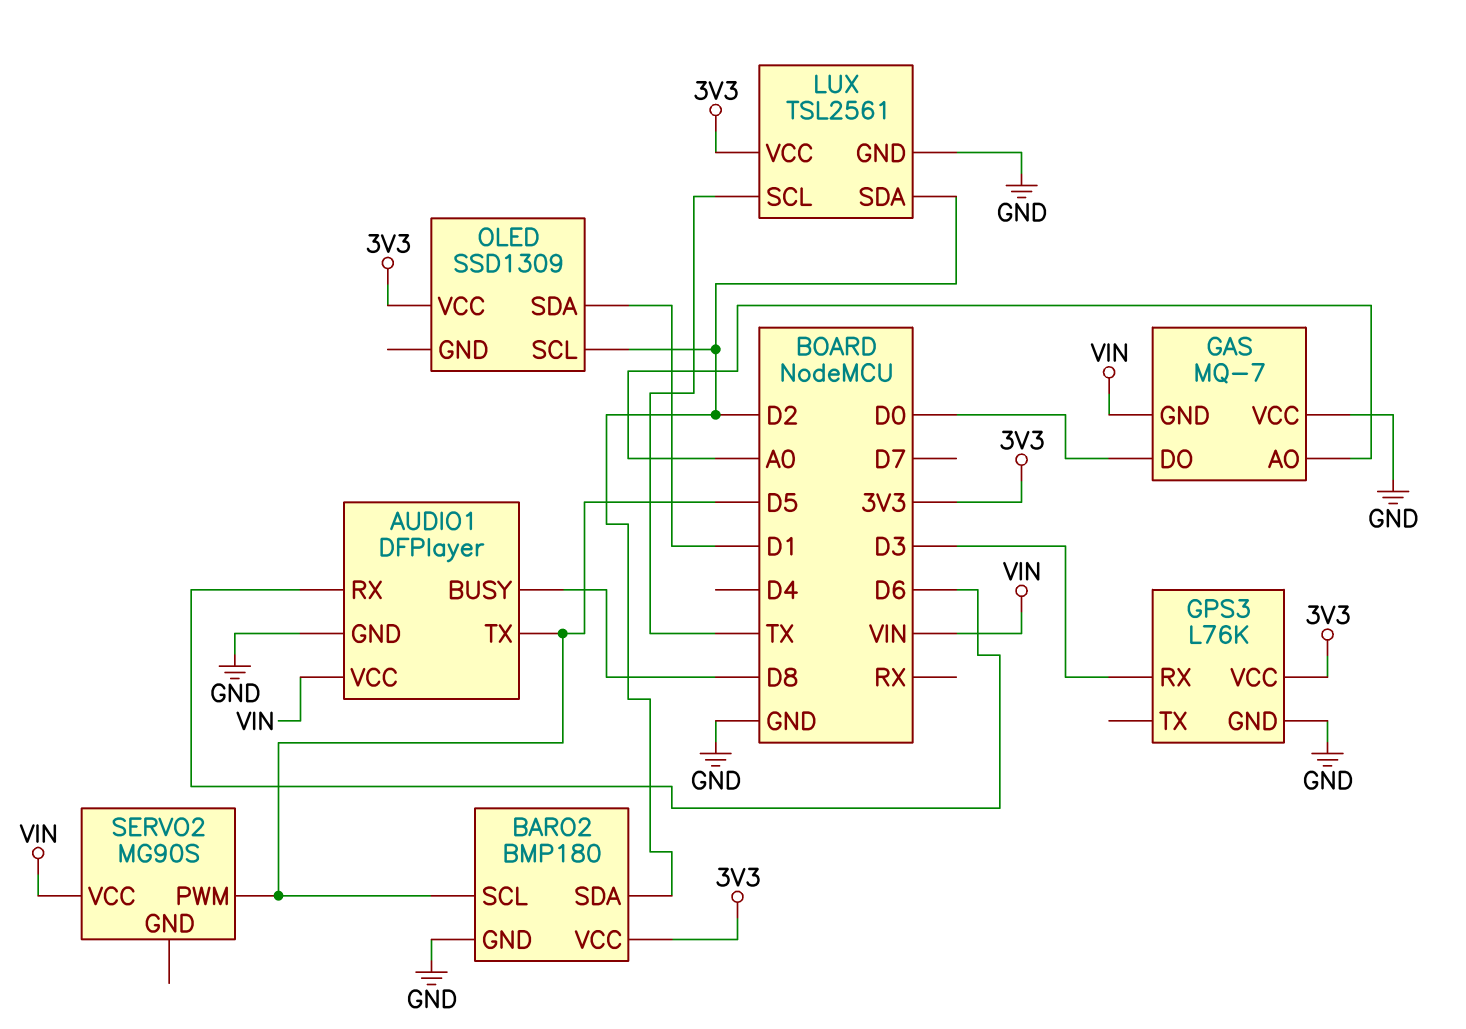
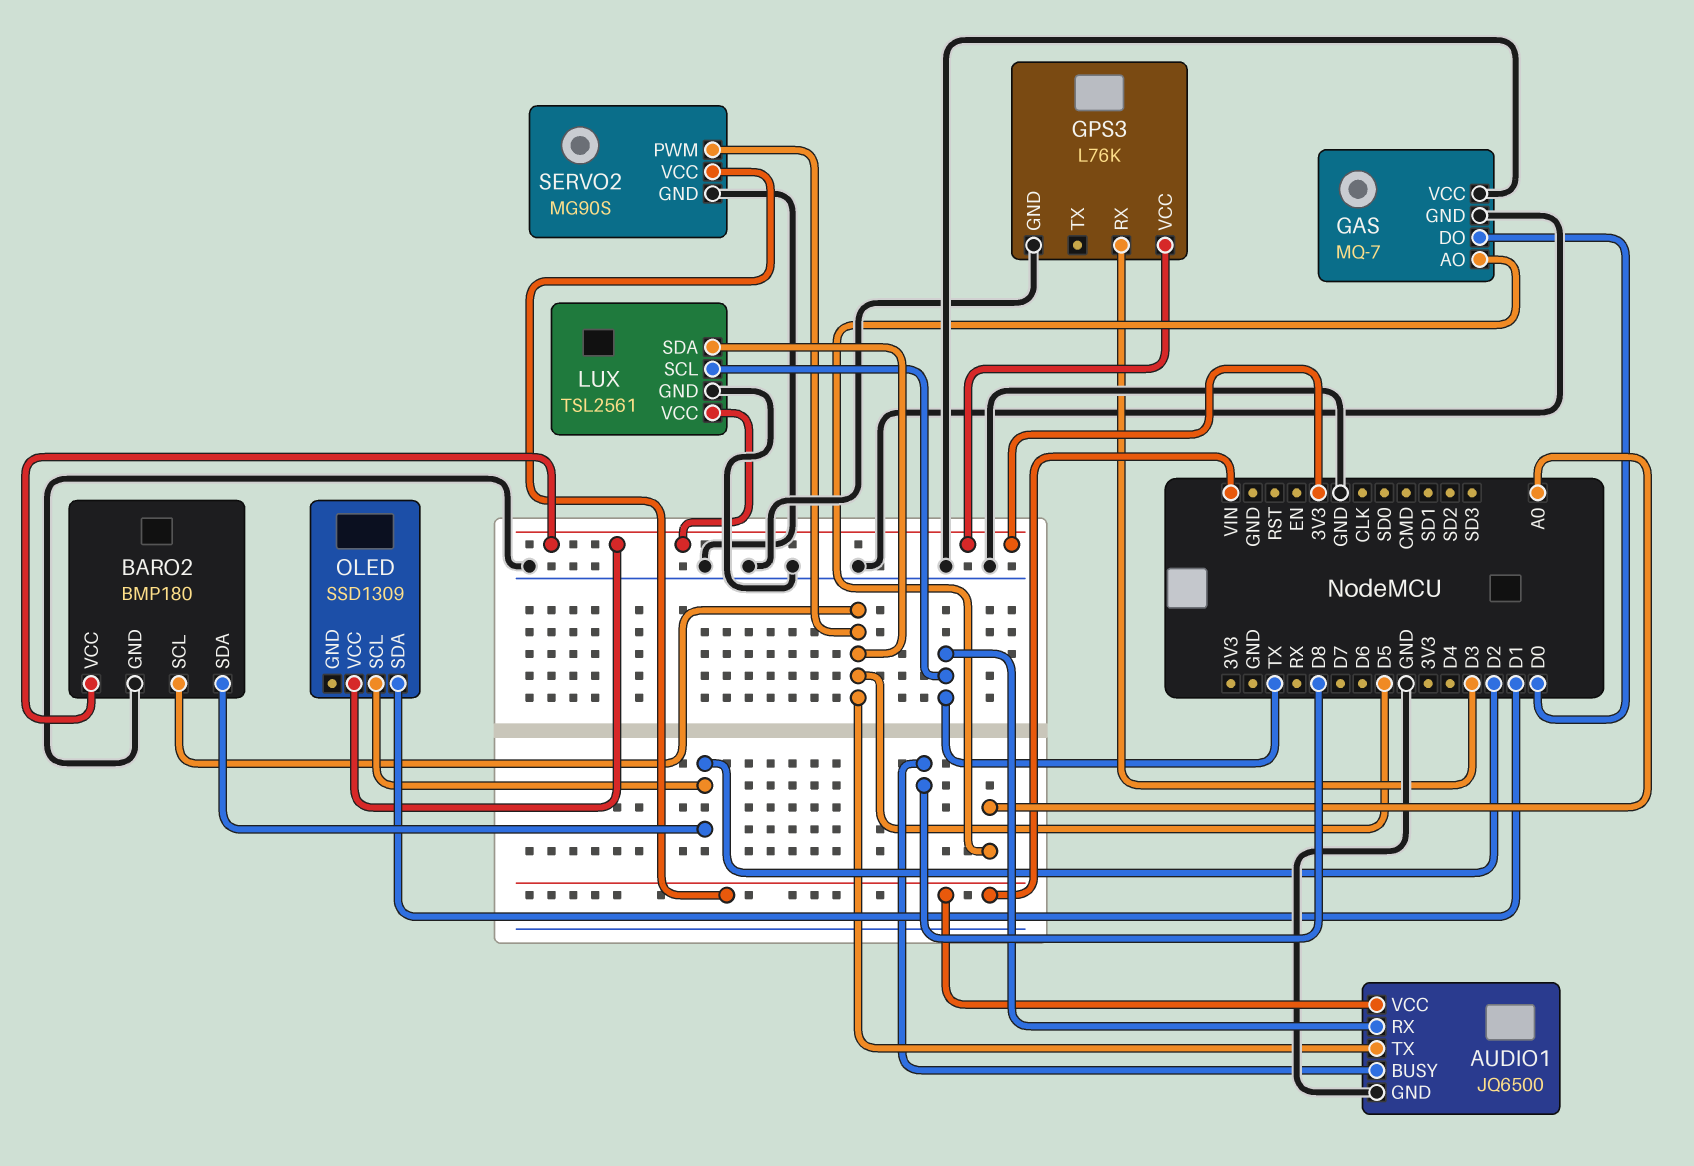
AUDIO1: DFPlayer -> JQ6500
AUDIO1 pin RX: D6 -> TX
GAS pin GND: VIN -> GND
LUX pin SDA: D2 -> D5
SERVO2 pin GND: none -> GND

